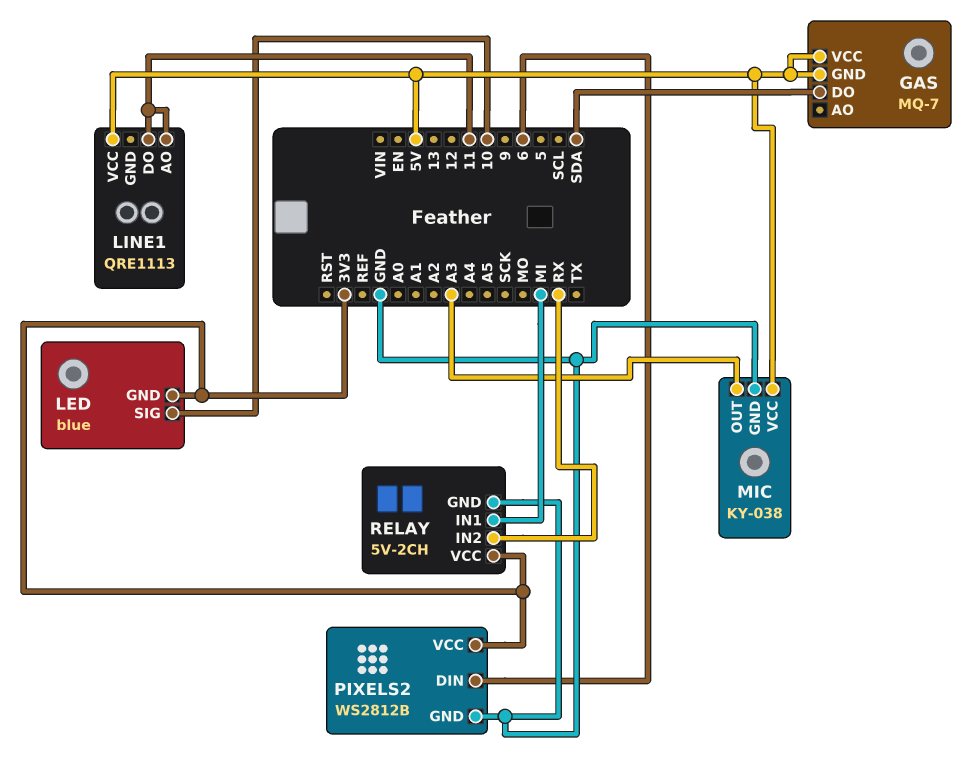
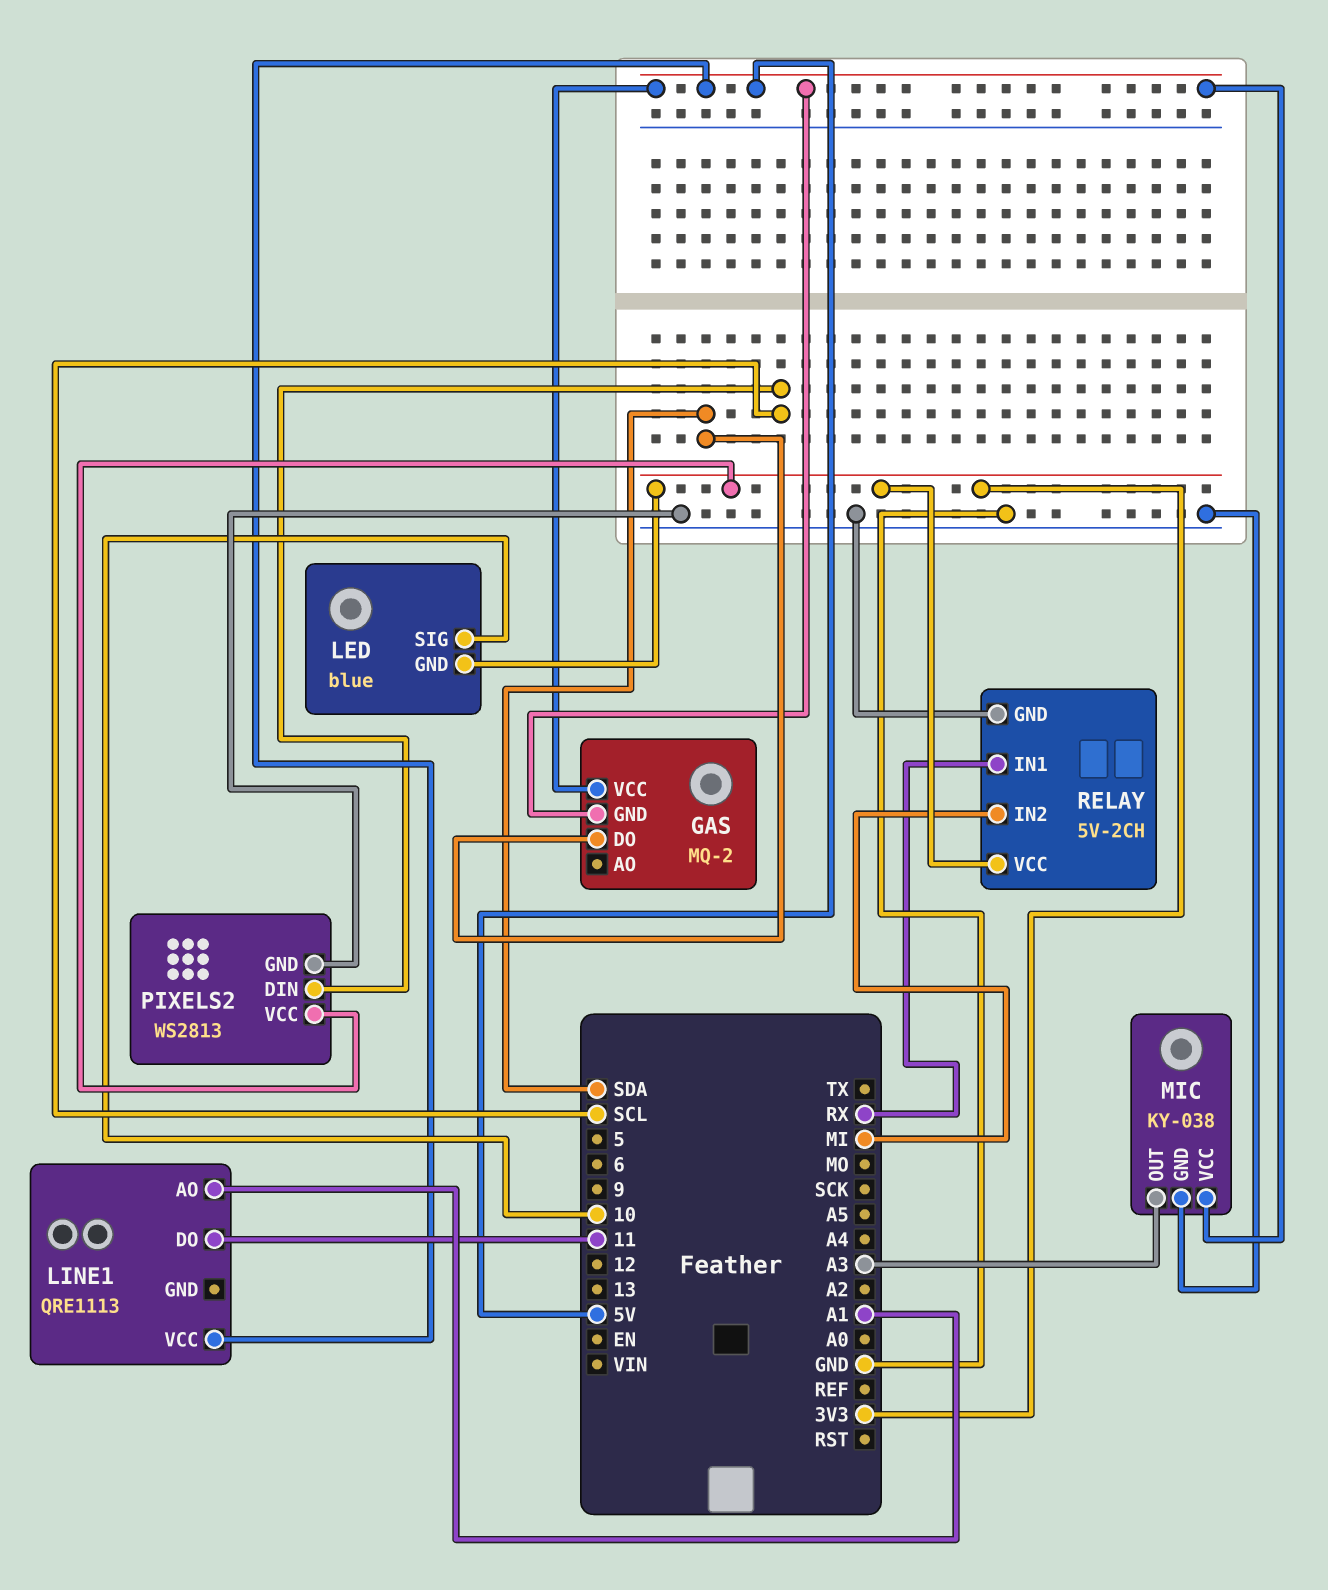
GAS: MQ-7 -> MQ-2
LINE1 pin AO: 11 -> A1
PIXELS2: WS2812B -> WS2813
PIXELS2 pin DIN: 6 -> SCL
RELAY pin IN1: MI -> RX
RELAY pin IN2: RX -> MI

